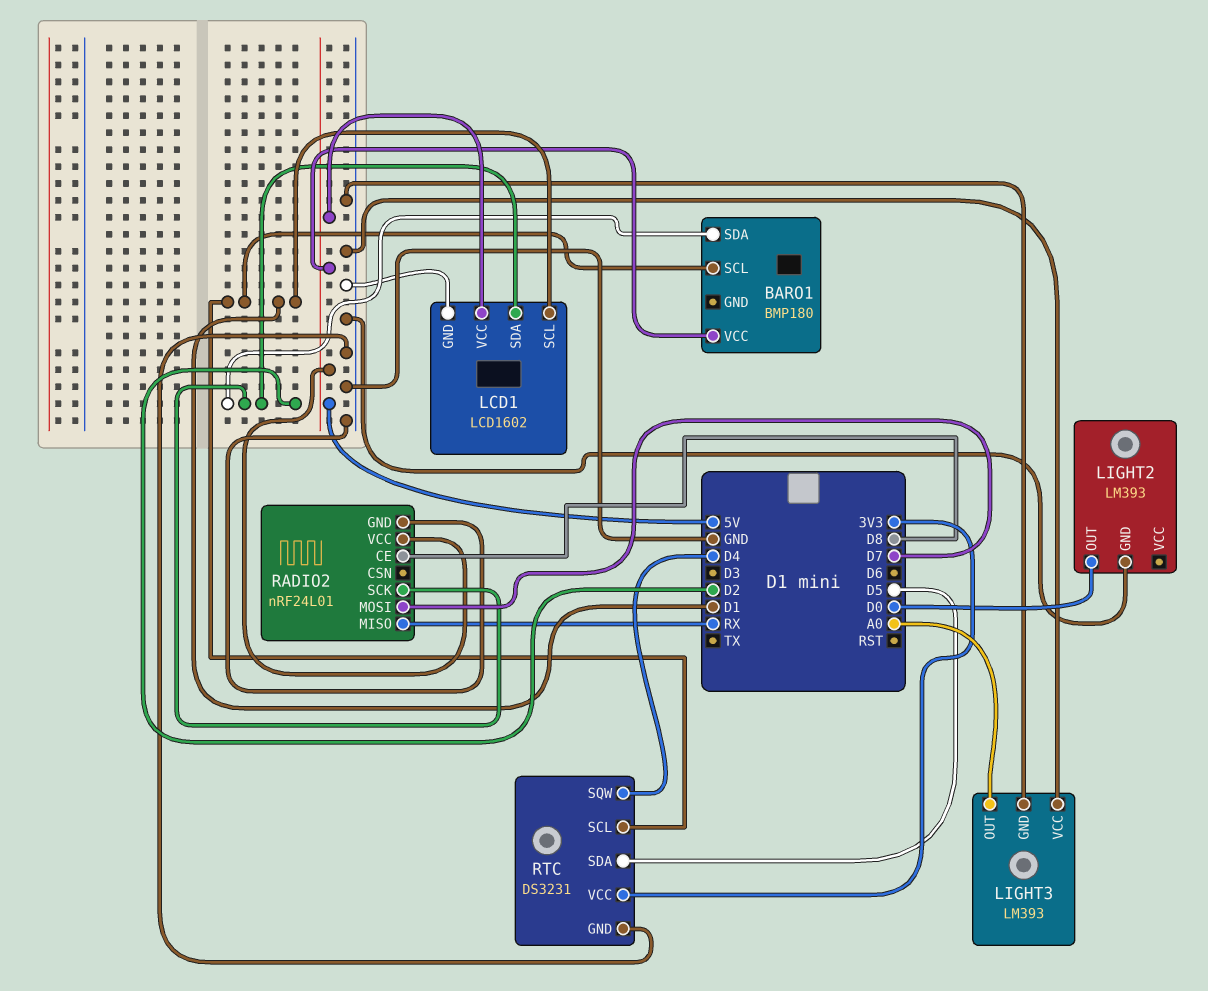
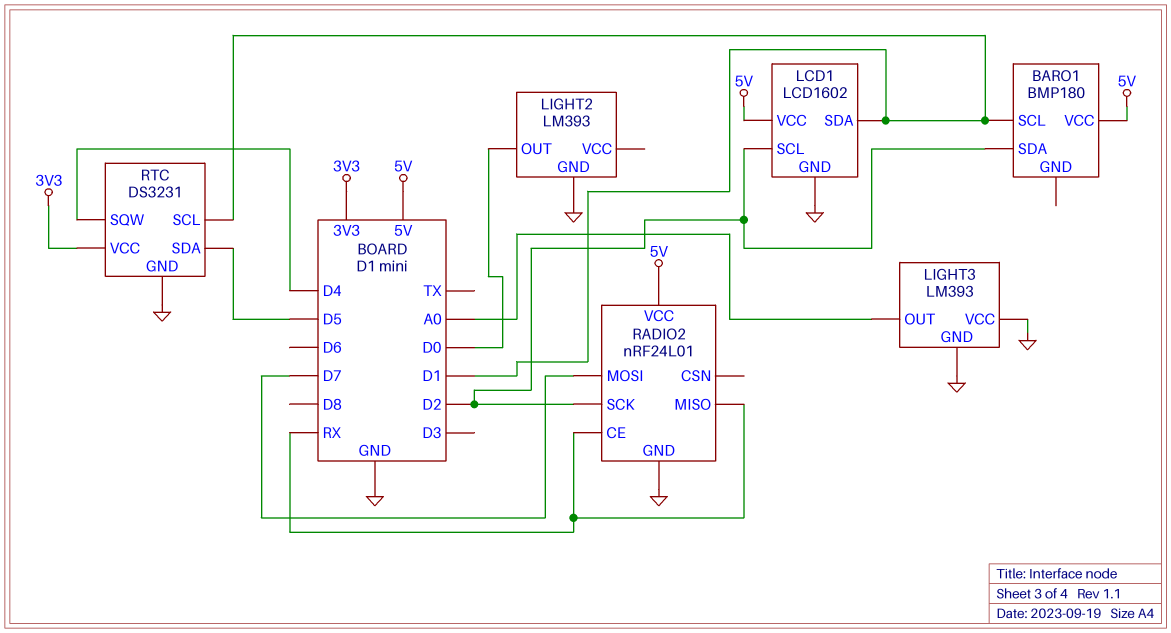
LCD1 pin SCL: D1 -> D2
LCD1 pin SDA: D2 -> D1
RADIO2 pin CE: D8 -> RX

